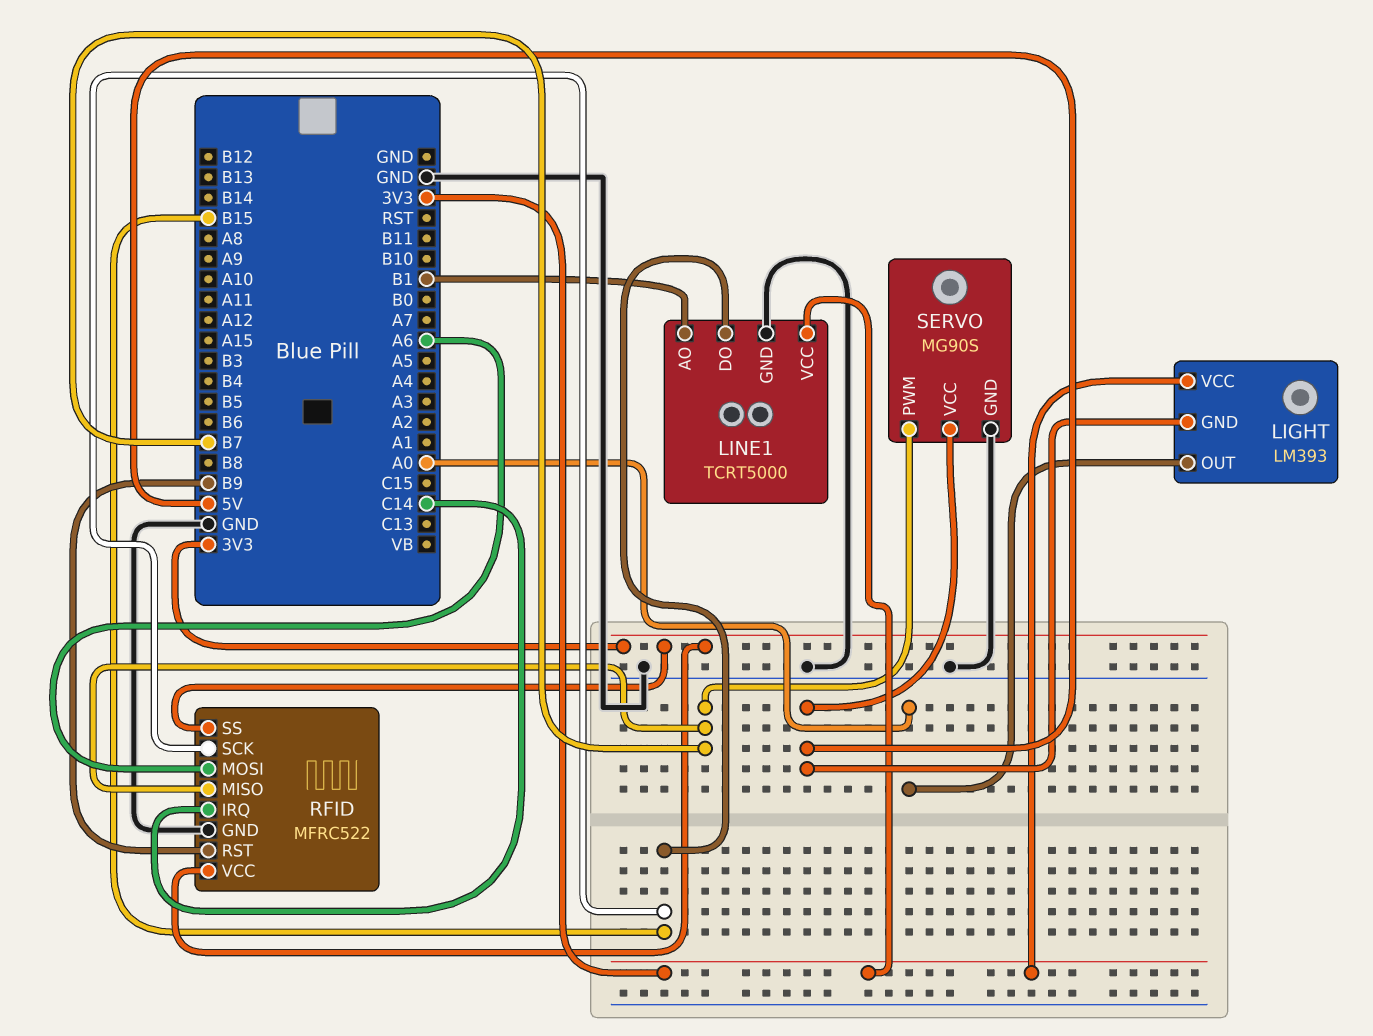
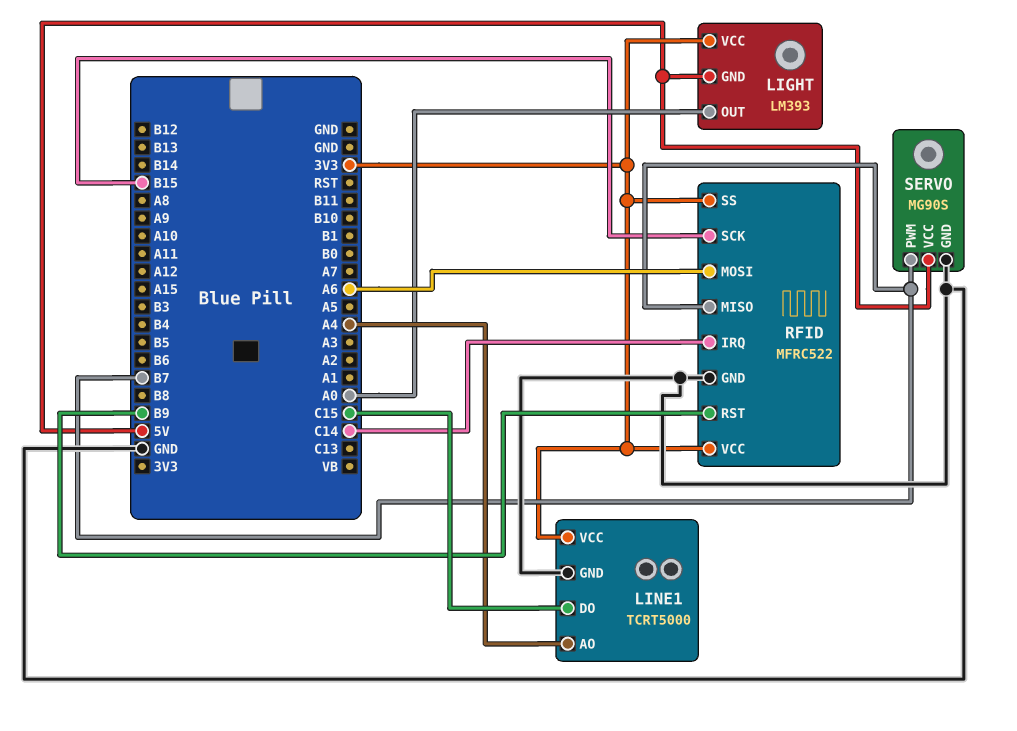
LINE1 pin AO: B1 -> A4
LINE1 pin DO: B15 -> C15

